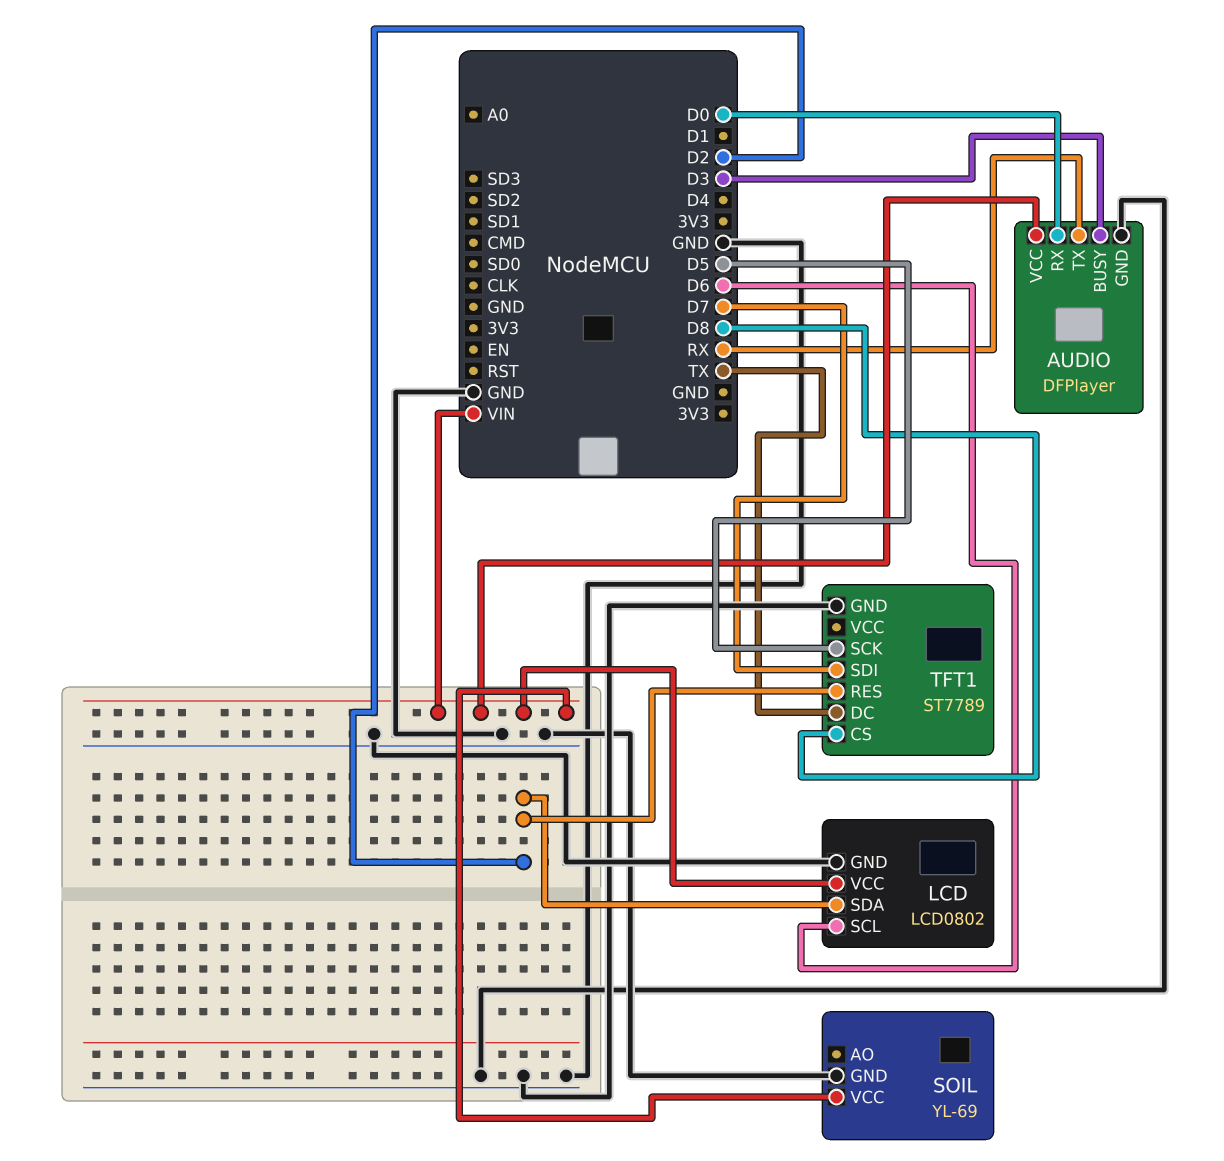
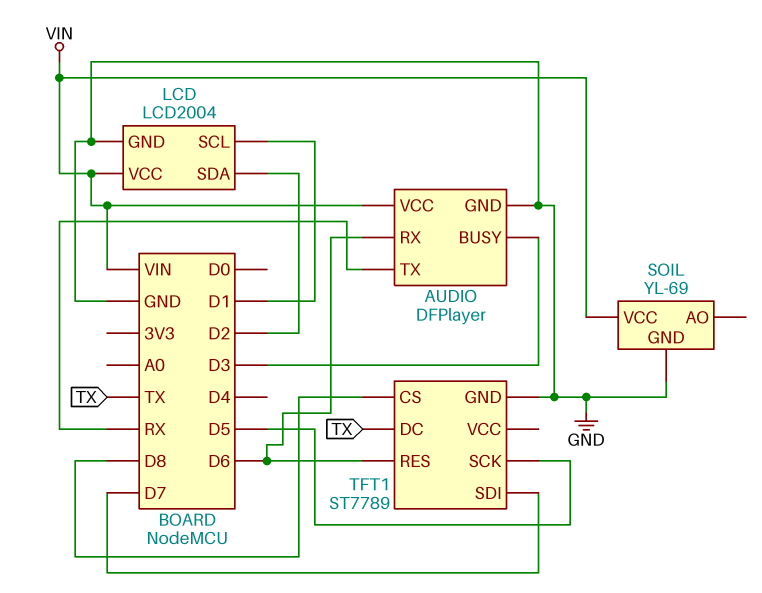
AUDIO pin RX: D0 -> D6
LCD: LCD0802 -> LCD2004
LCD pin SCL: D6 -> D1
TFT1 pin RES: D2 -> D6

